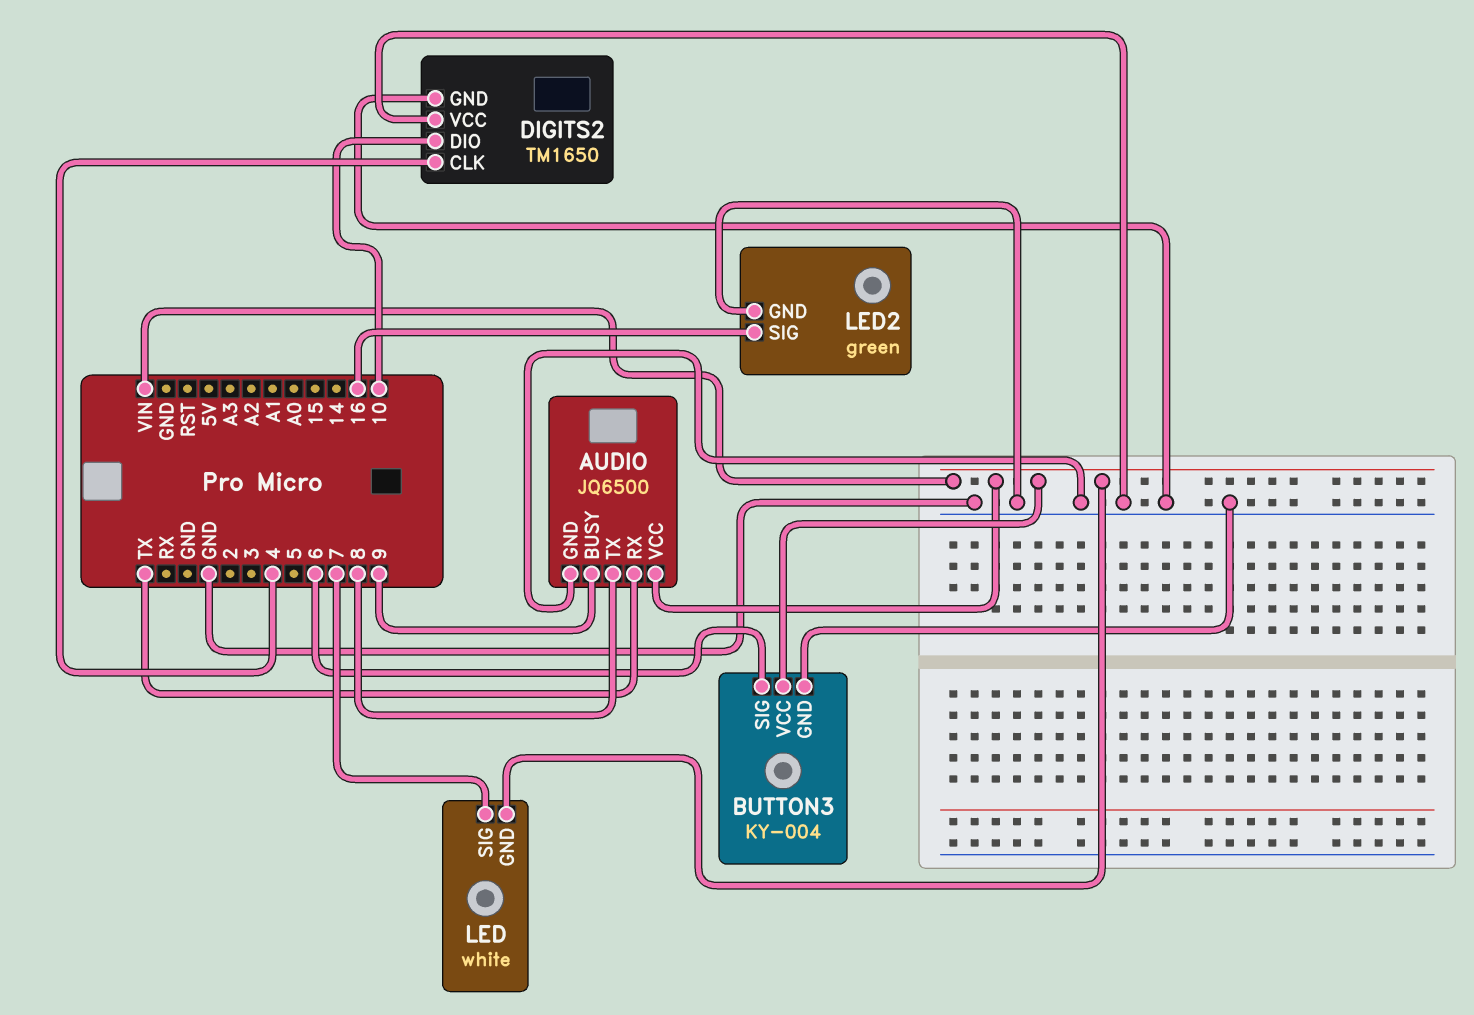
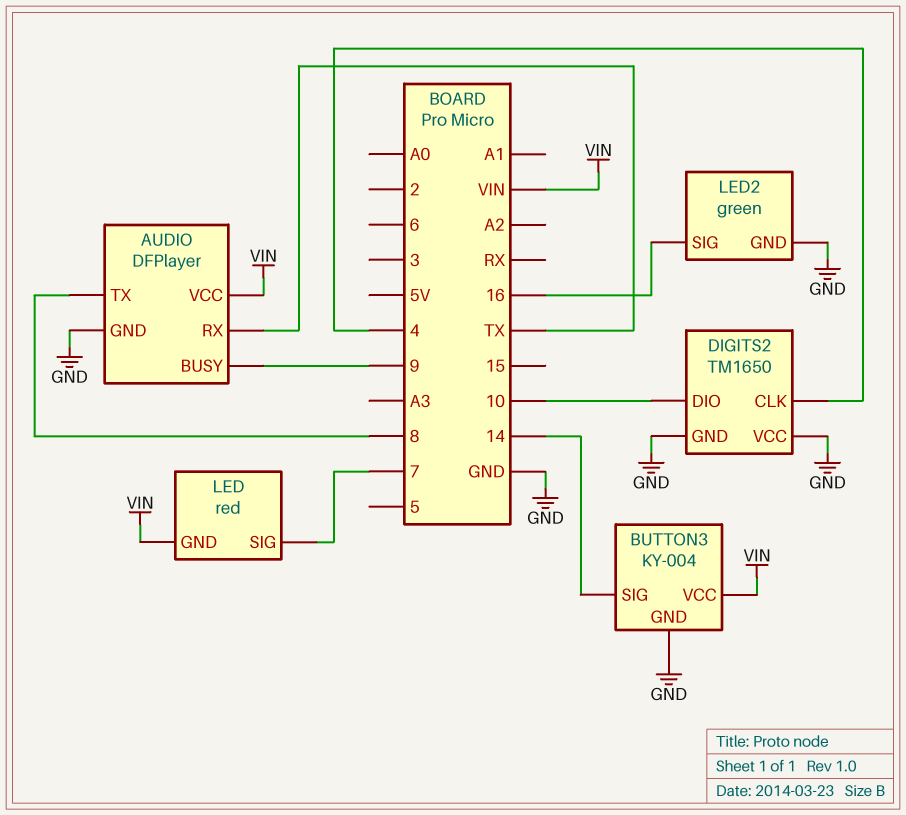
AUDIO: JQ6500 -> DFPlayer
BUTTON3 pin SIG: 6 -> 14
LED: white -> red

